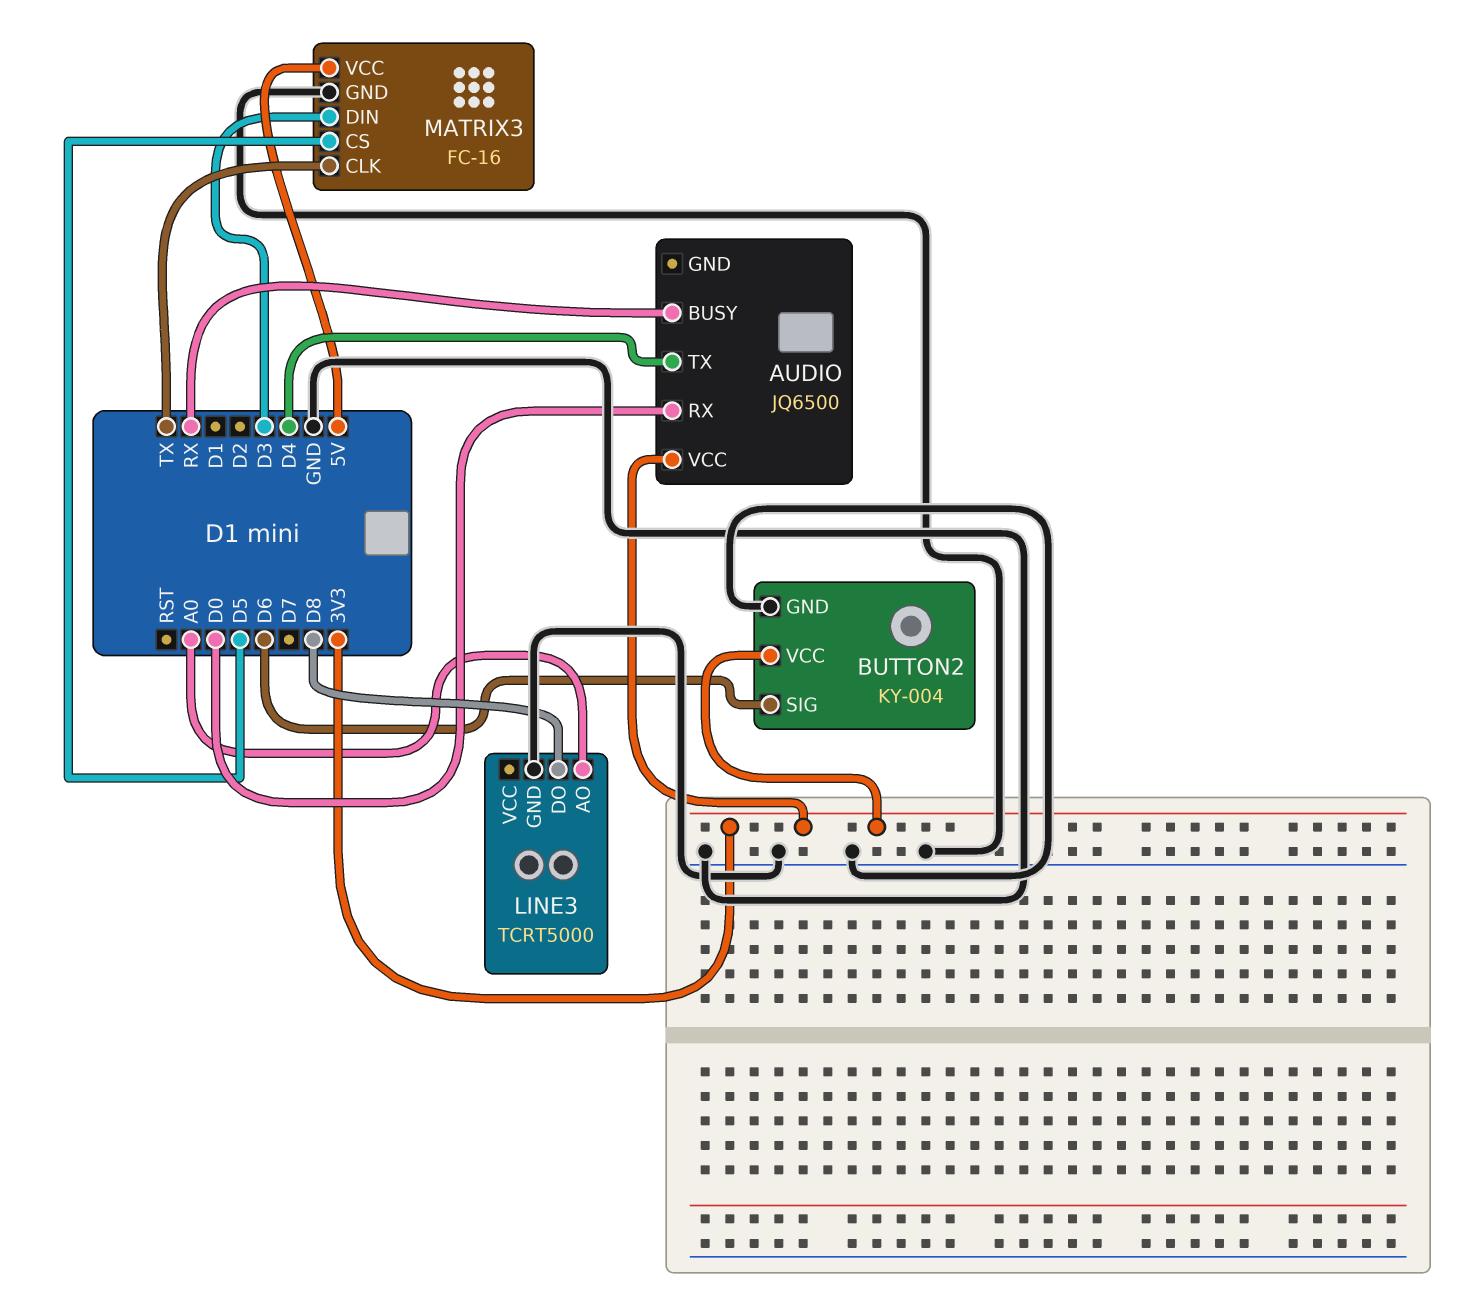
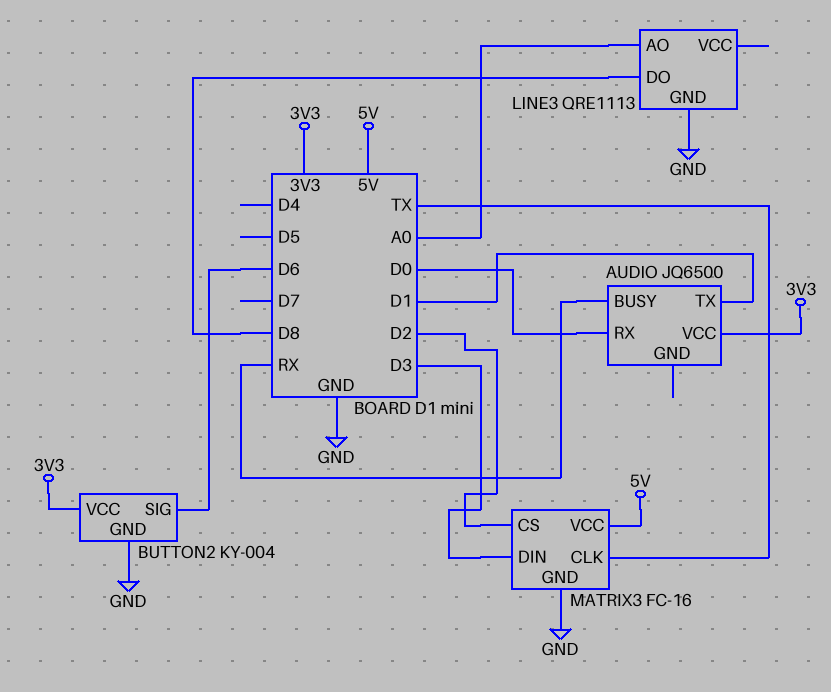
AUDIO pin TX: D4 -> D1
LINE3: TCRT5000 -> QRE1113
MATRIX3 pin CS: D5 -> D2

